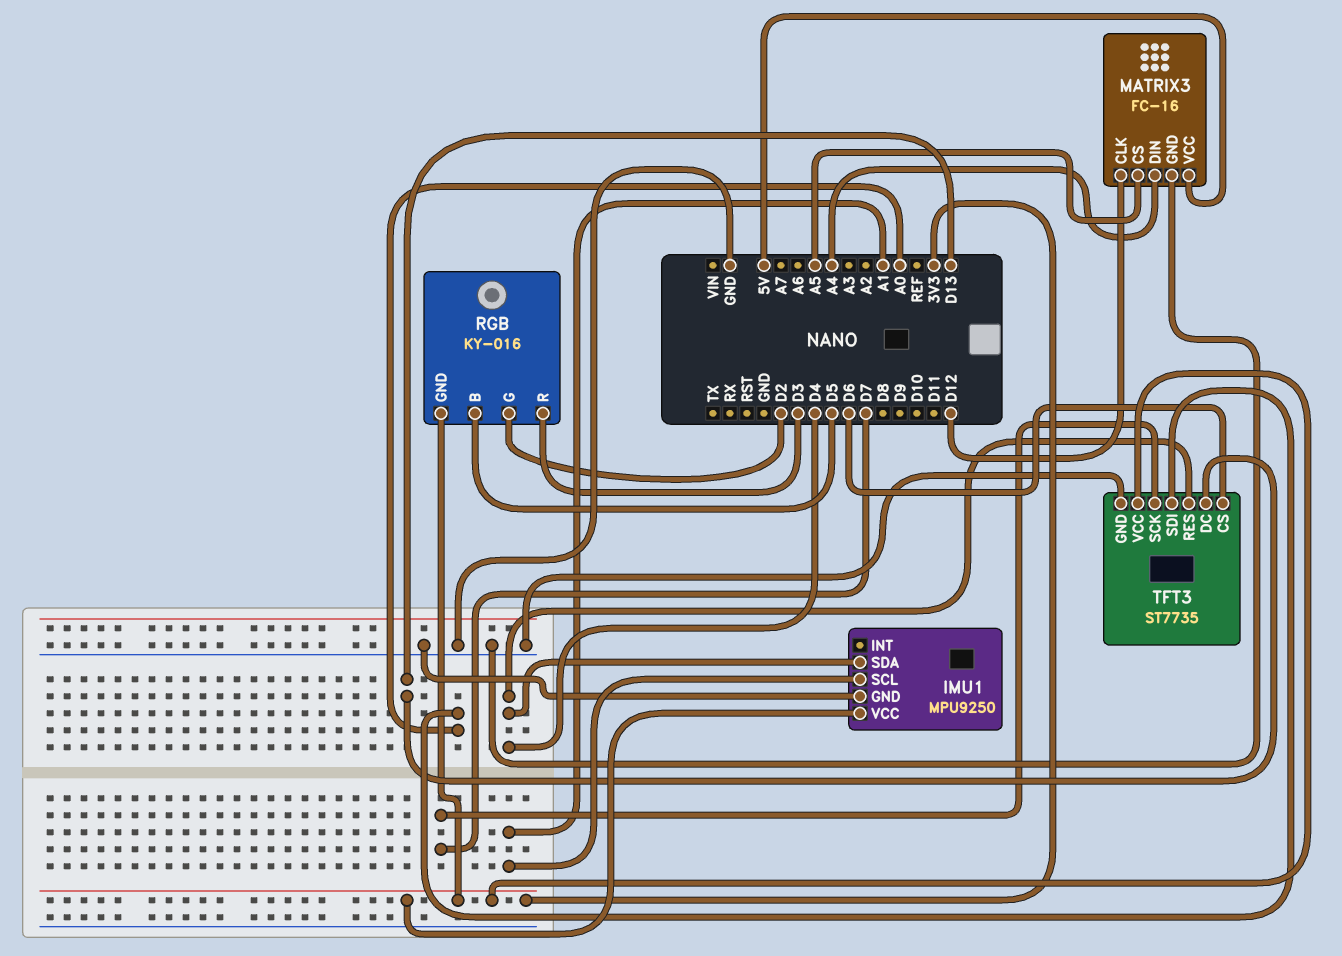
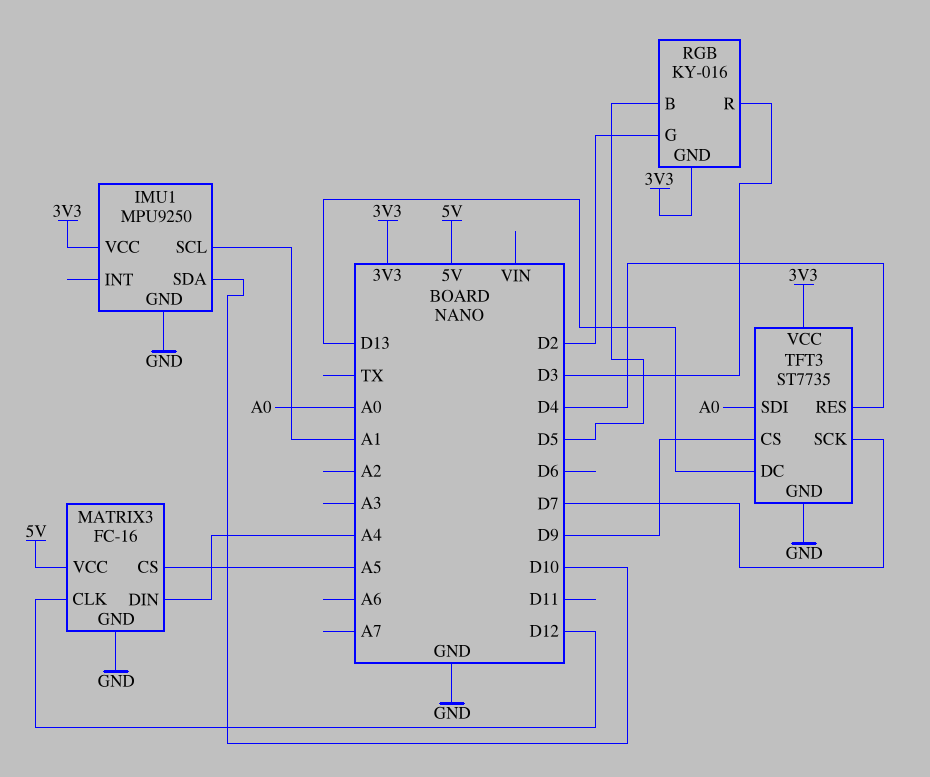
IMU1 pin SDA: D4 -> D10
TFT3 pin CS: D6 -> D9

